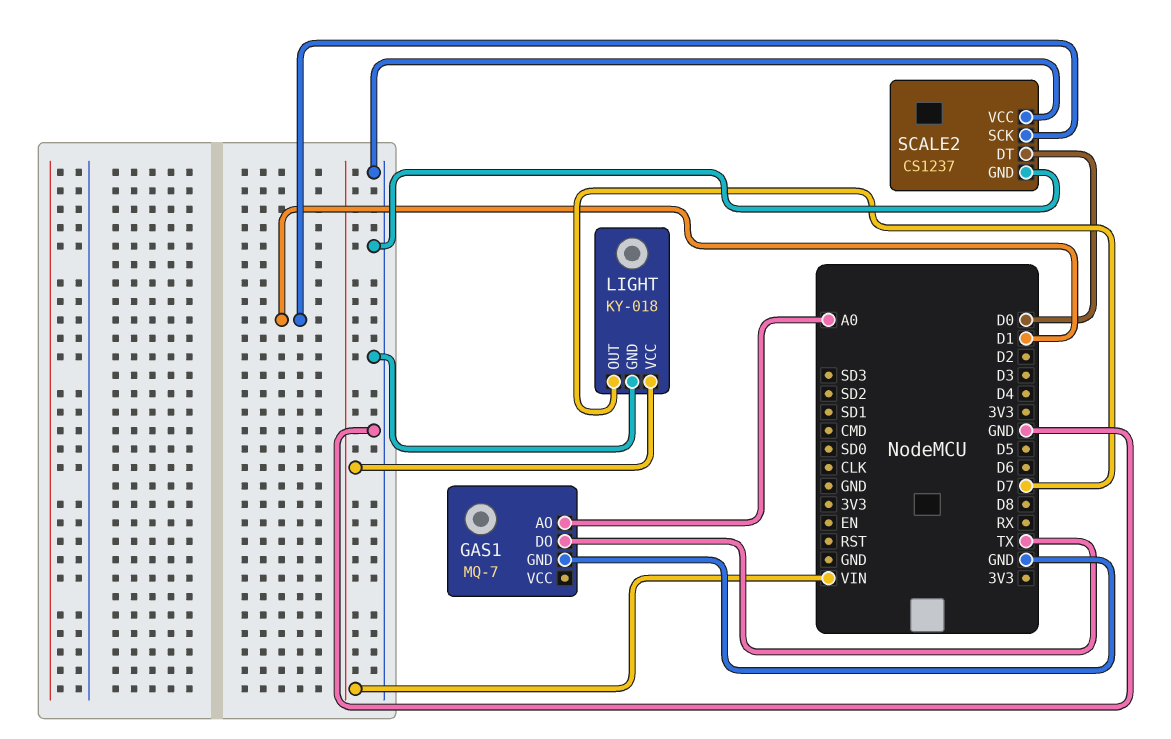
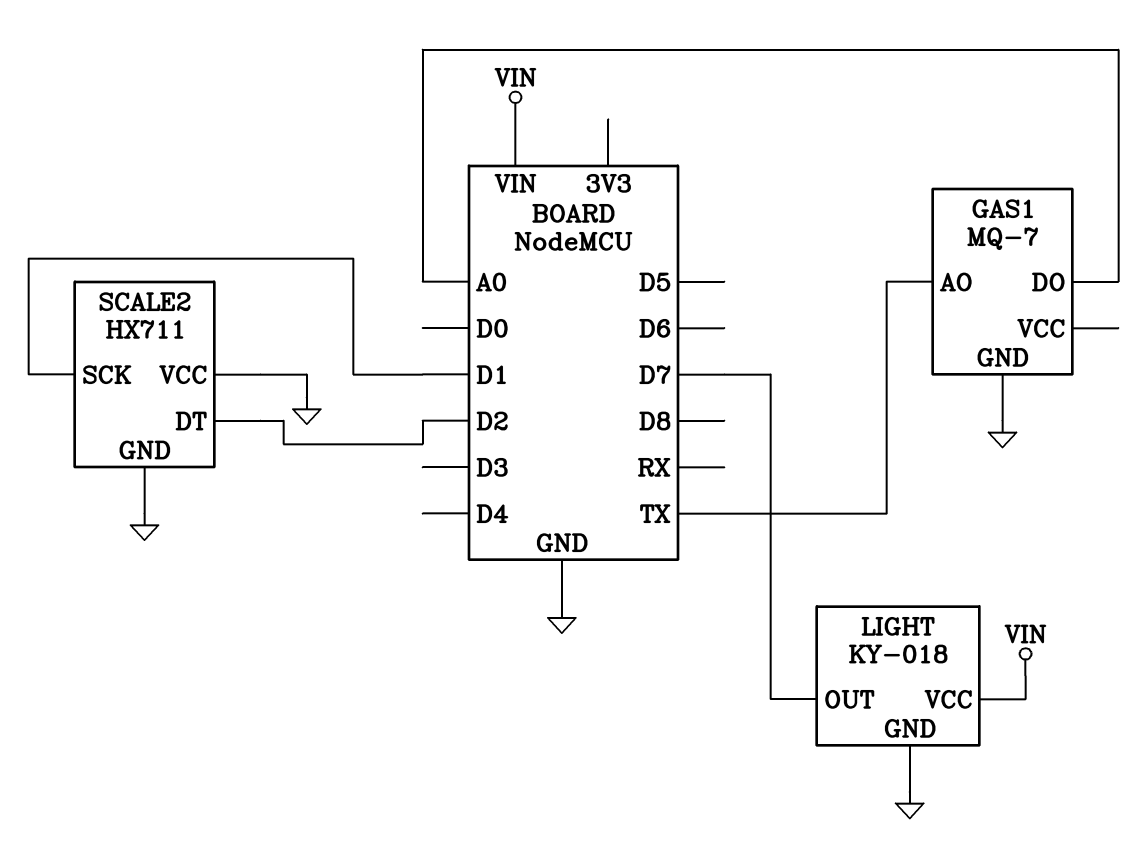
GAS1 pin AO: A0 -> TX
GAS1 pin DO: TX -> A0
SCALE2: CS1237 -> HX711
SCALE2 pin DT: D0 -> D2

